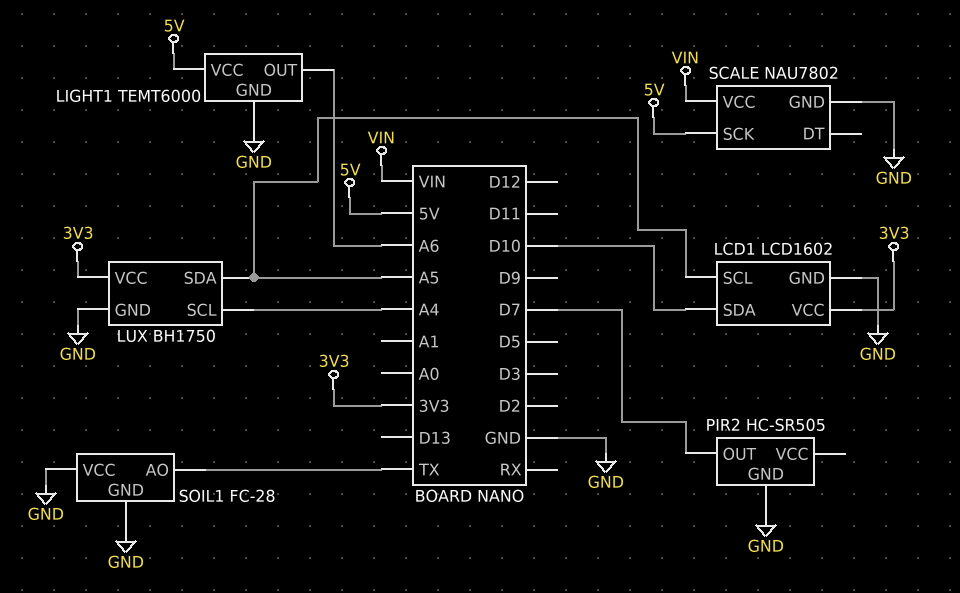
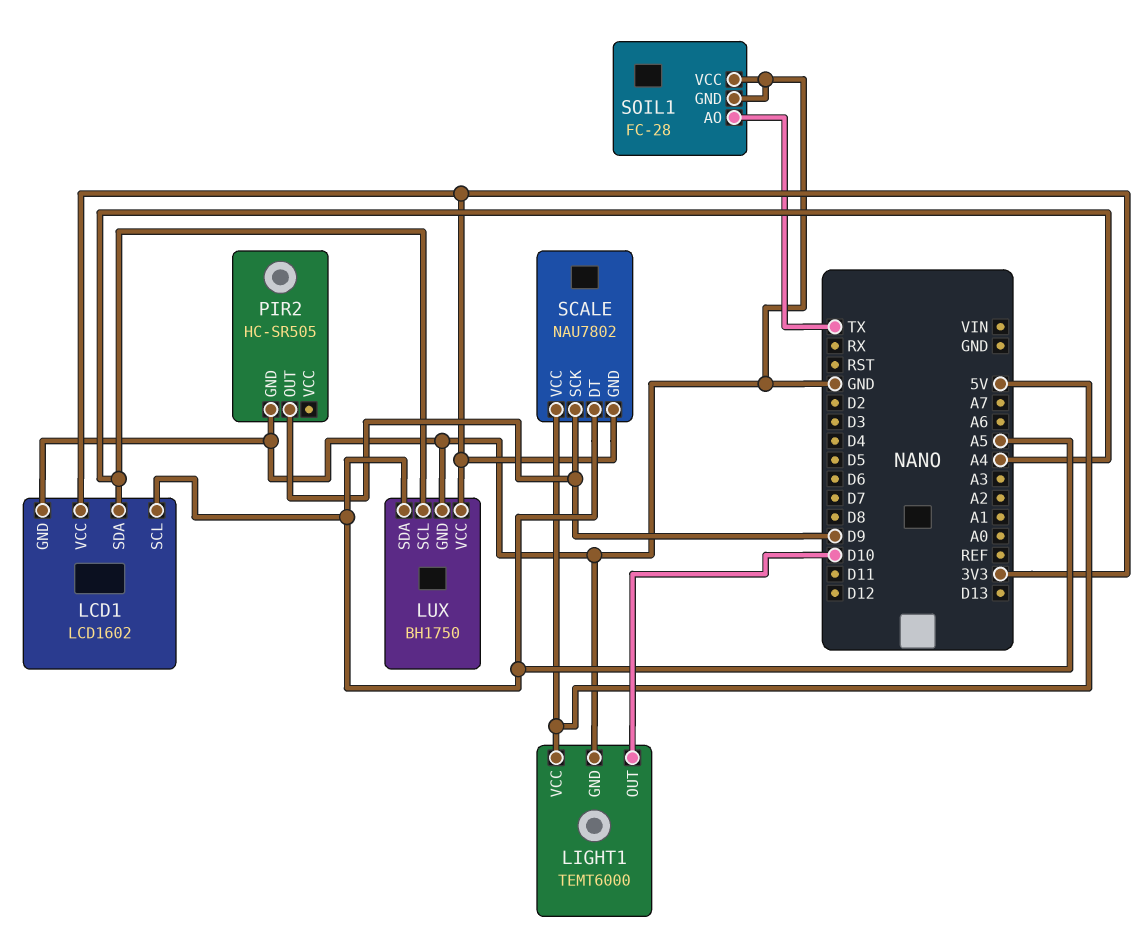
LCD1 pin SDA: D10 -> A4
LIGHT1 pin OUT: A6 -> D10
PIR2 pin OUT: D7 -> D9
SCALE pin DT: none -> A5
SCALE pin GND: GND -> 3V3
SCALE pin SCK: 5V -> D9
SCALE pin VCC: VIN -> 5V

